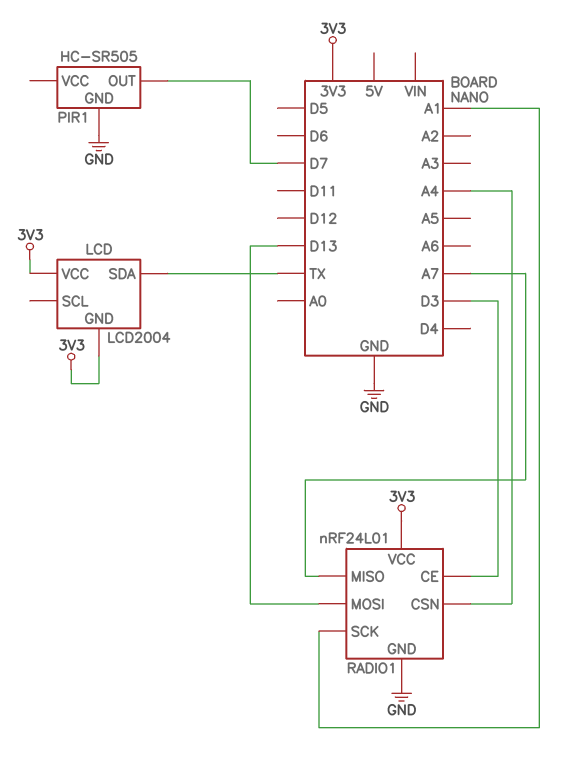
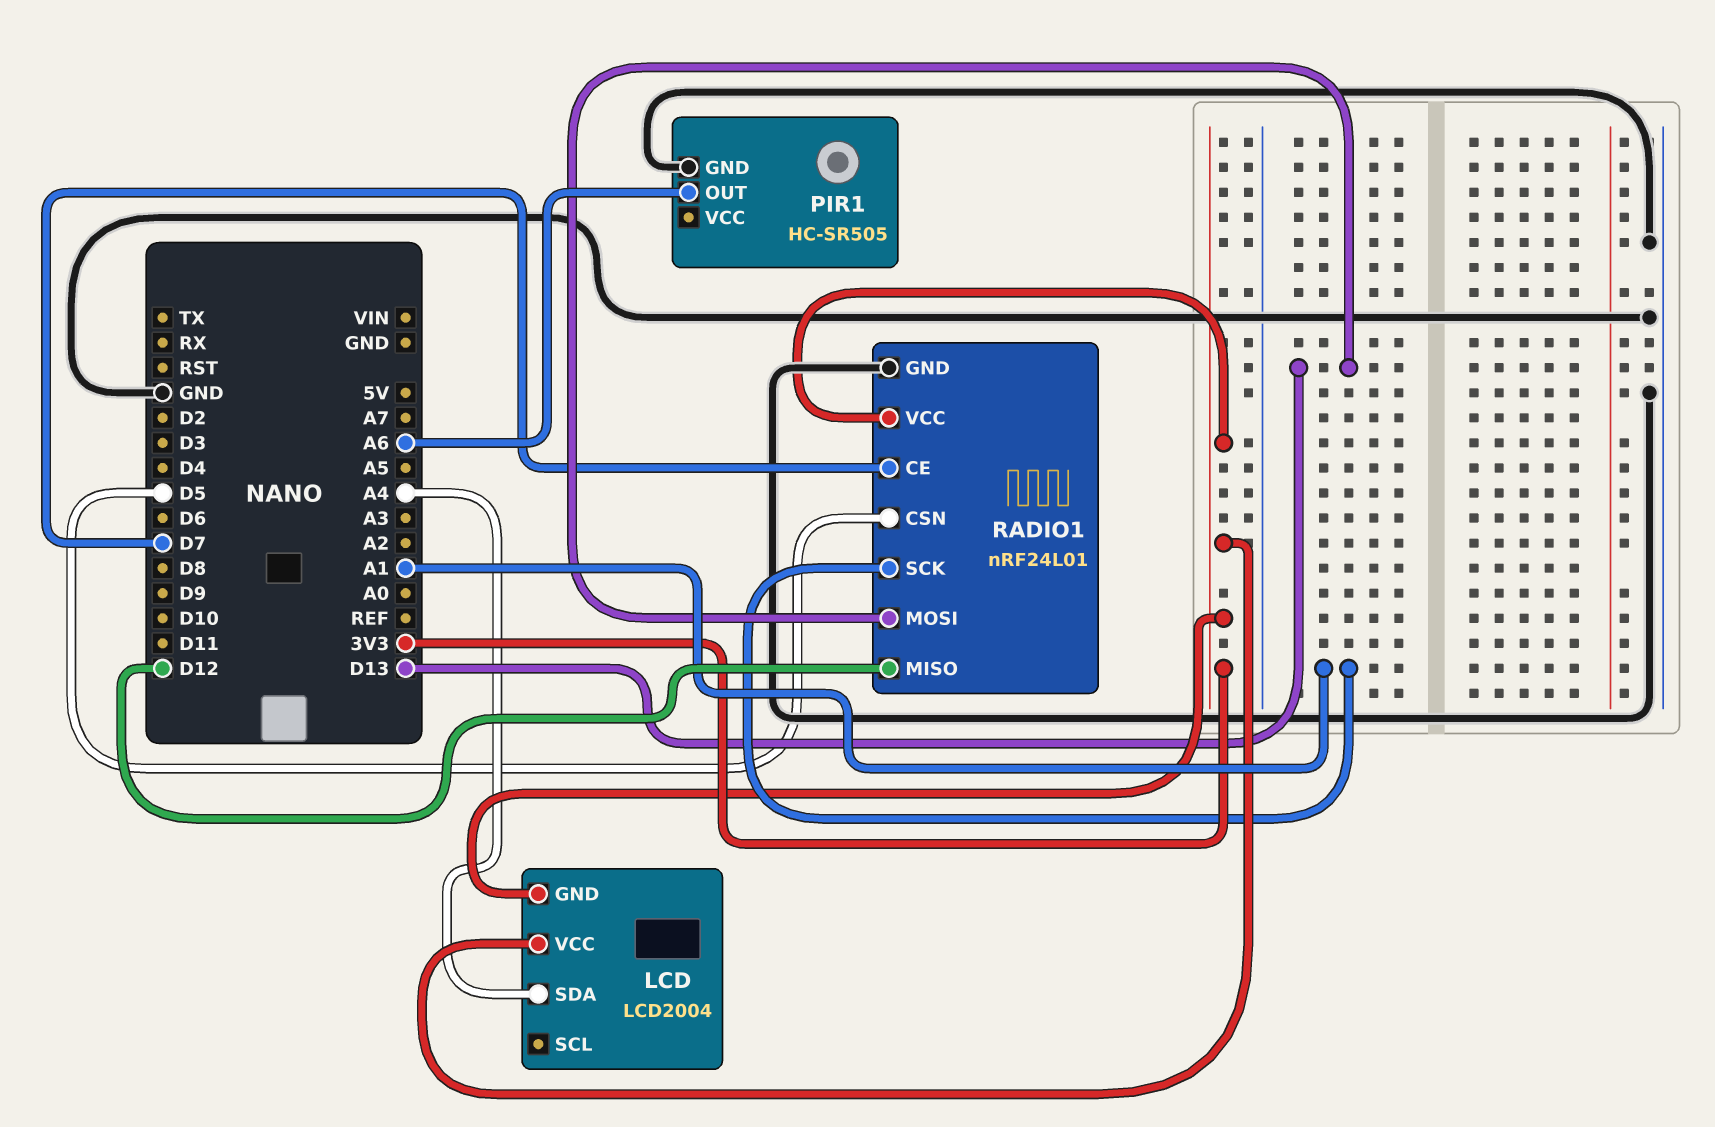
LCD pin SDA: TX -> A4
PIR1 pin OUT: D7 -> A6
RADIO1 pin CE: D3 -> D7
RADIO1 pin CSN: A4 -> D5
RADIO1 pin MISO: A7 -> D12

